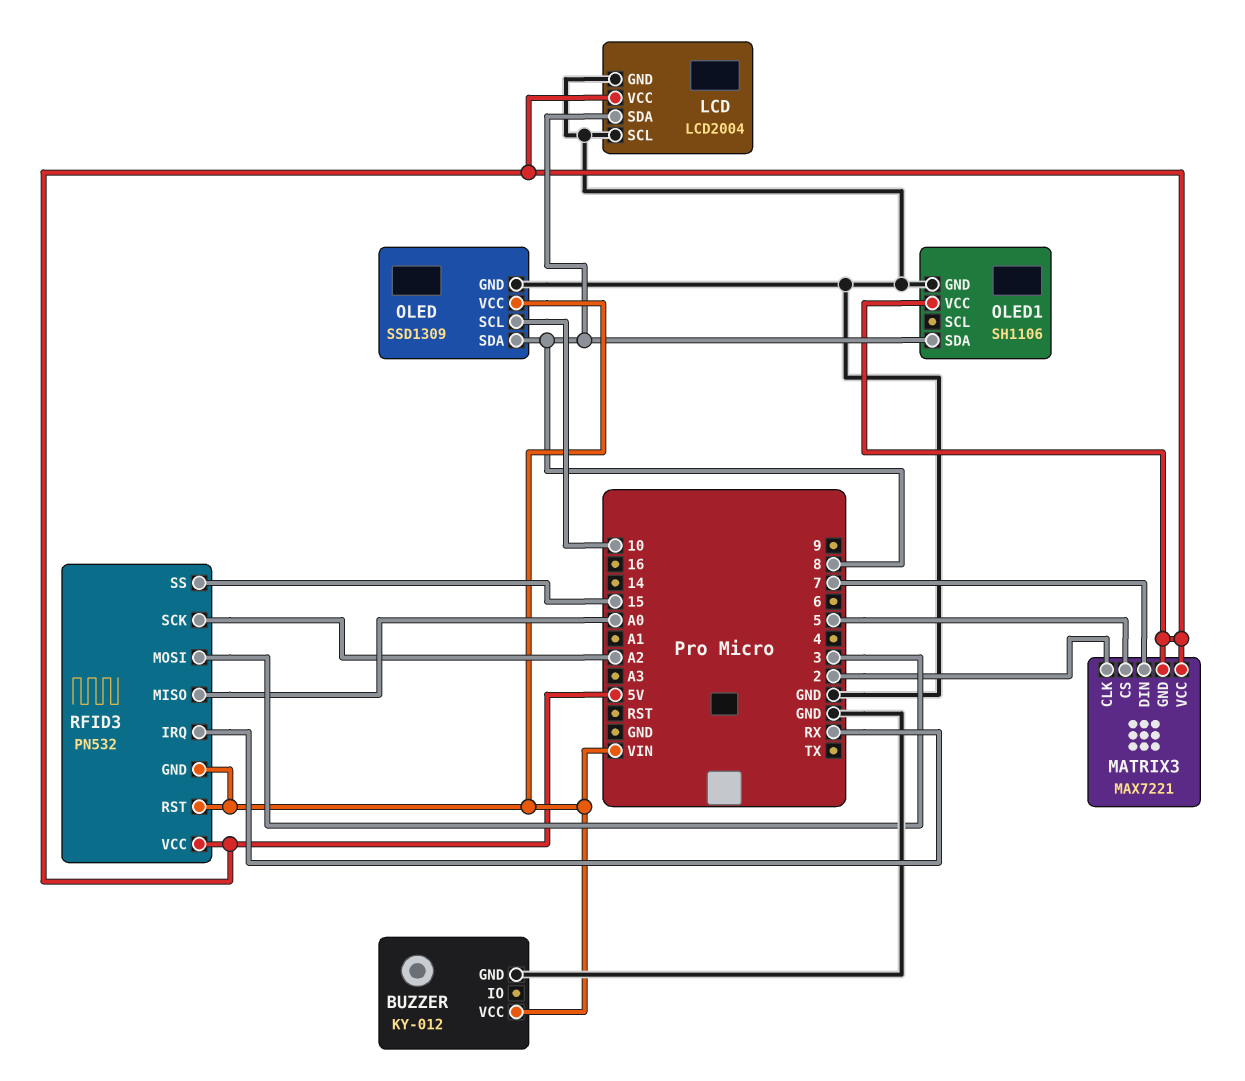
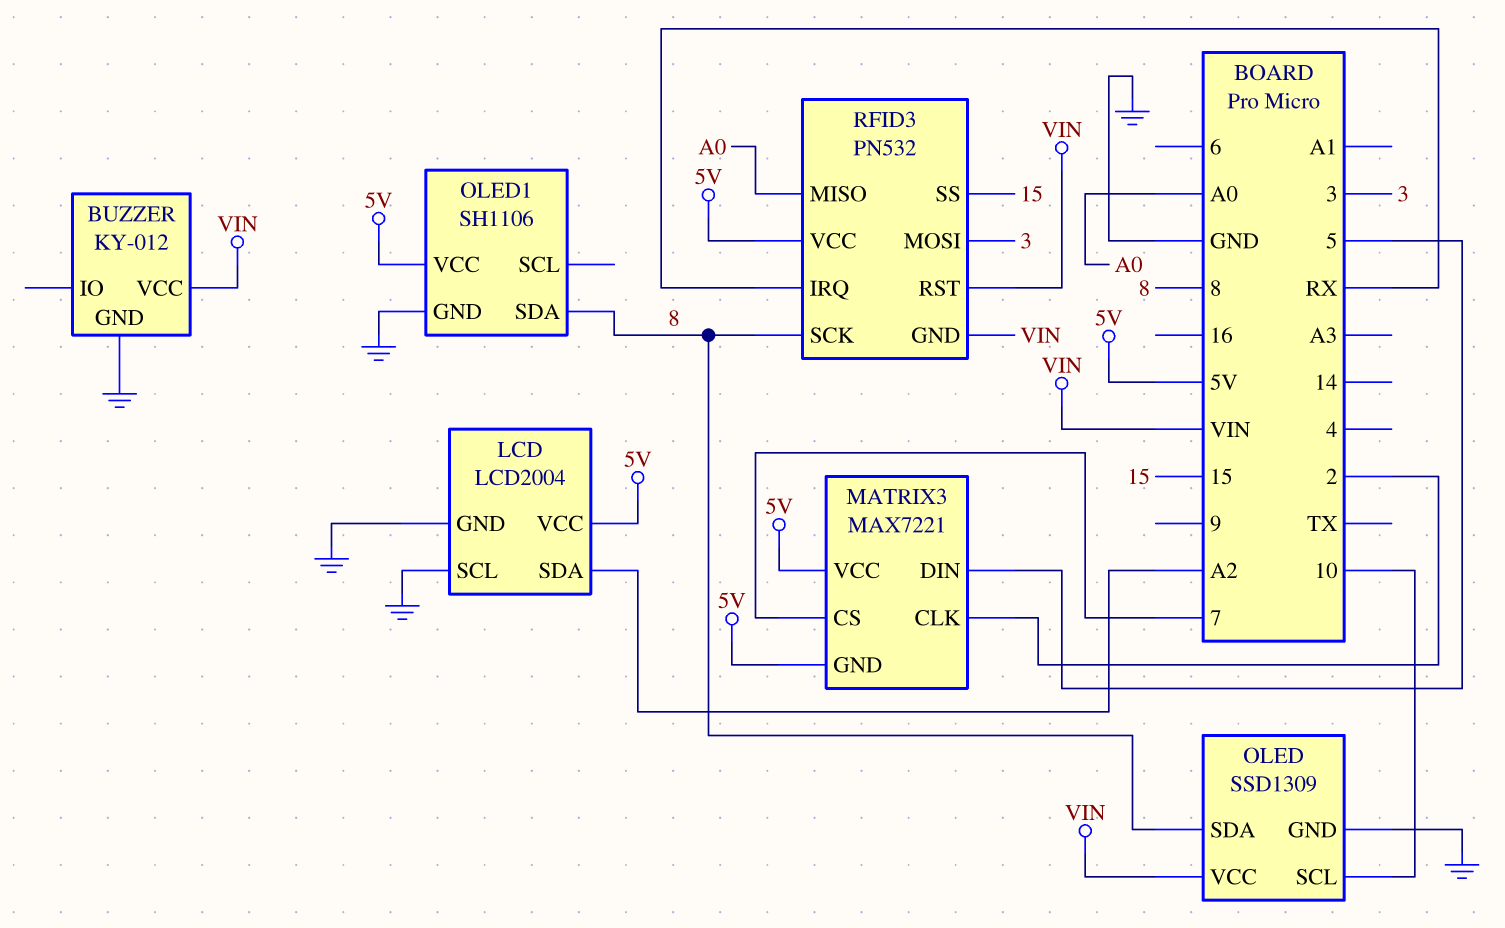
LCD pin SDA: 8 -> A2
MATRIX3 pin CS: 5 -> 7
MATRIX3 pin DIN: 7 -> 5
RFID3 pin SCK: A2 -> 8

